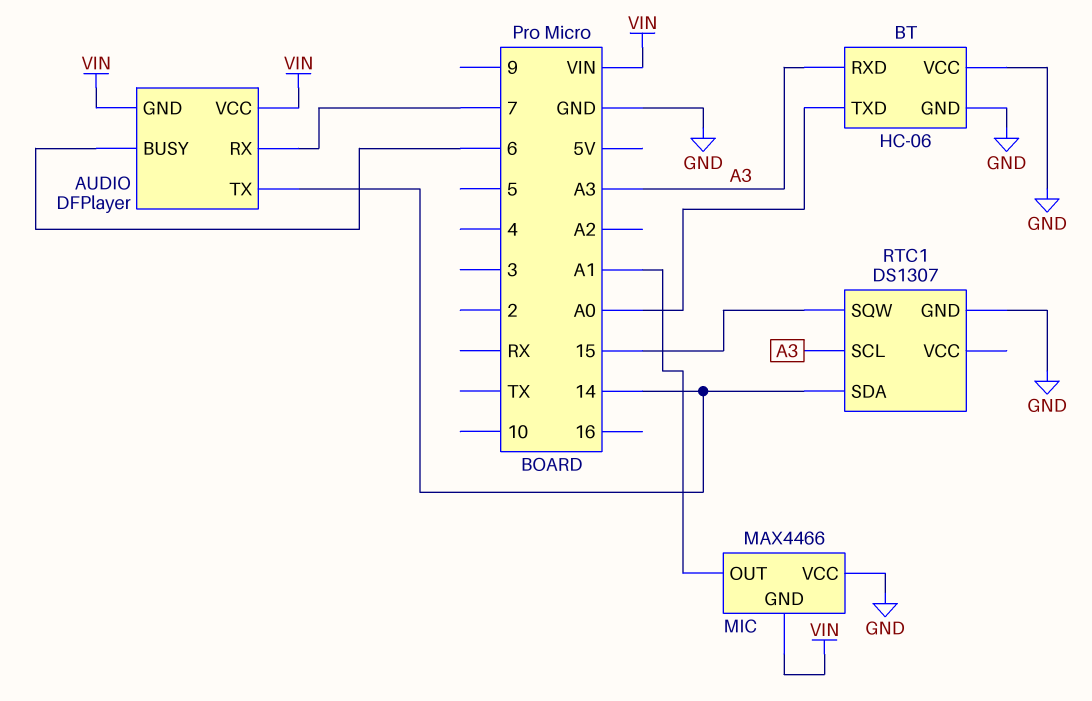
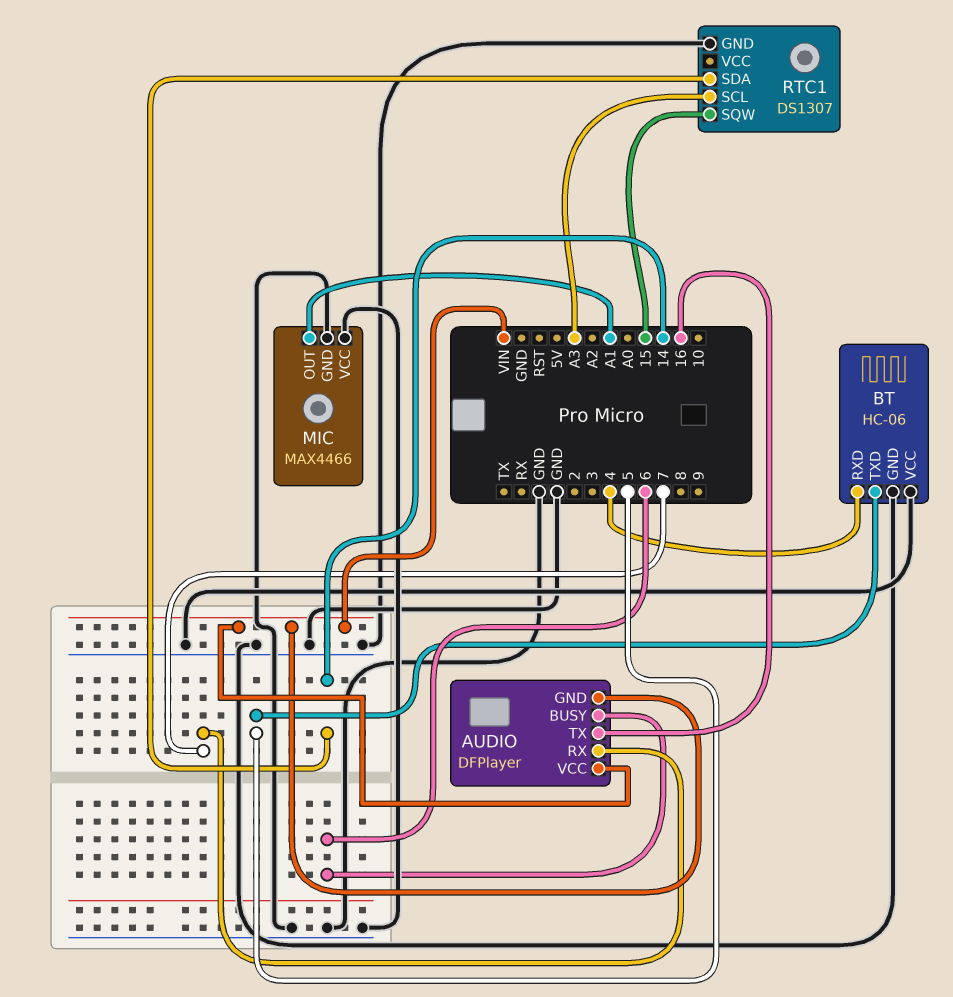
AUDIO pin TX: 14 -> 16
BT pin RXD: A3 -> 4
BT pin TXD: A0 -> 5
MIC pin GND: VIN -> GND

